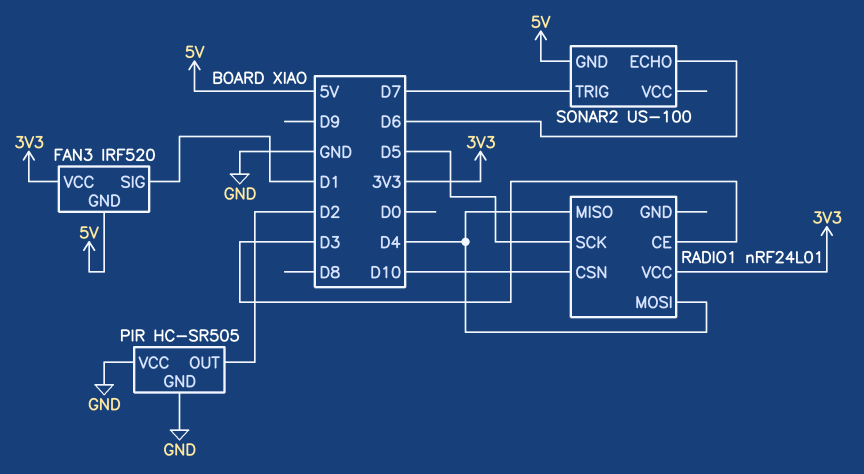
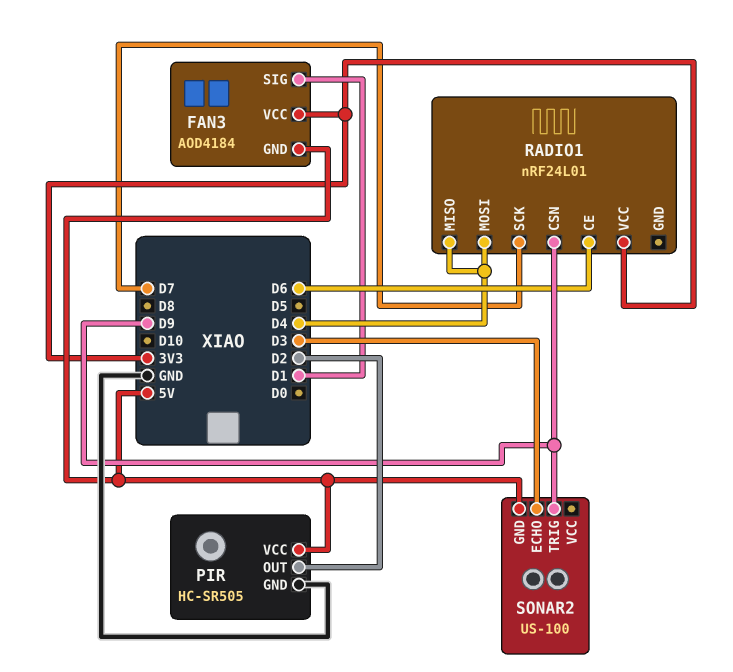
FAN3: IRF520 -> AOD4184
PIR pin VCC: GND -> 5V
RADIO1 pin CE: D3 -> D6
RADIO1 pin CSN: D10 -> D9
RADIO1 pin SCK: D5 -> D7
SONAR2 pin ECHO: D6 -> D3
SONAR2 pin TRIG: D7 -> D9

